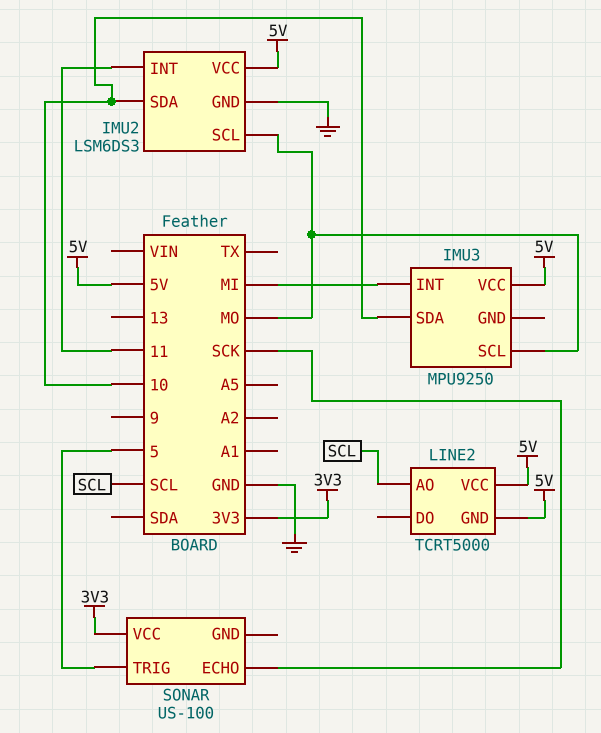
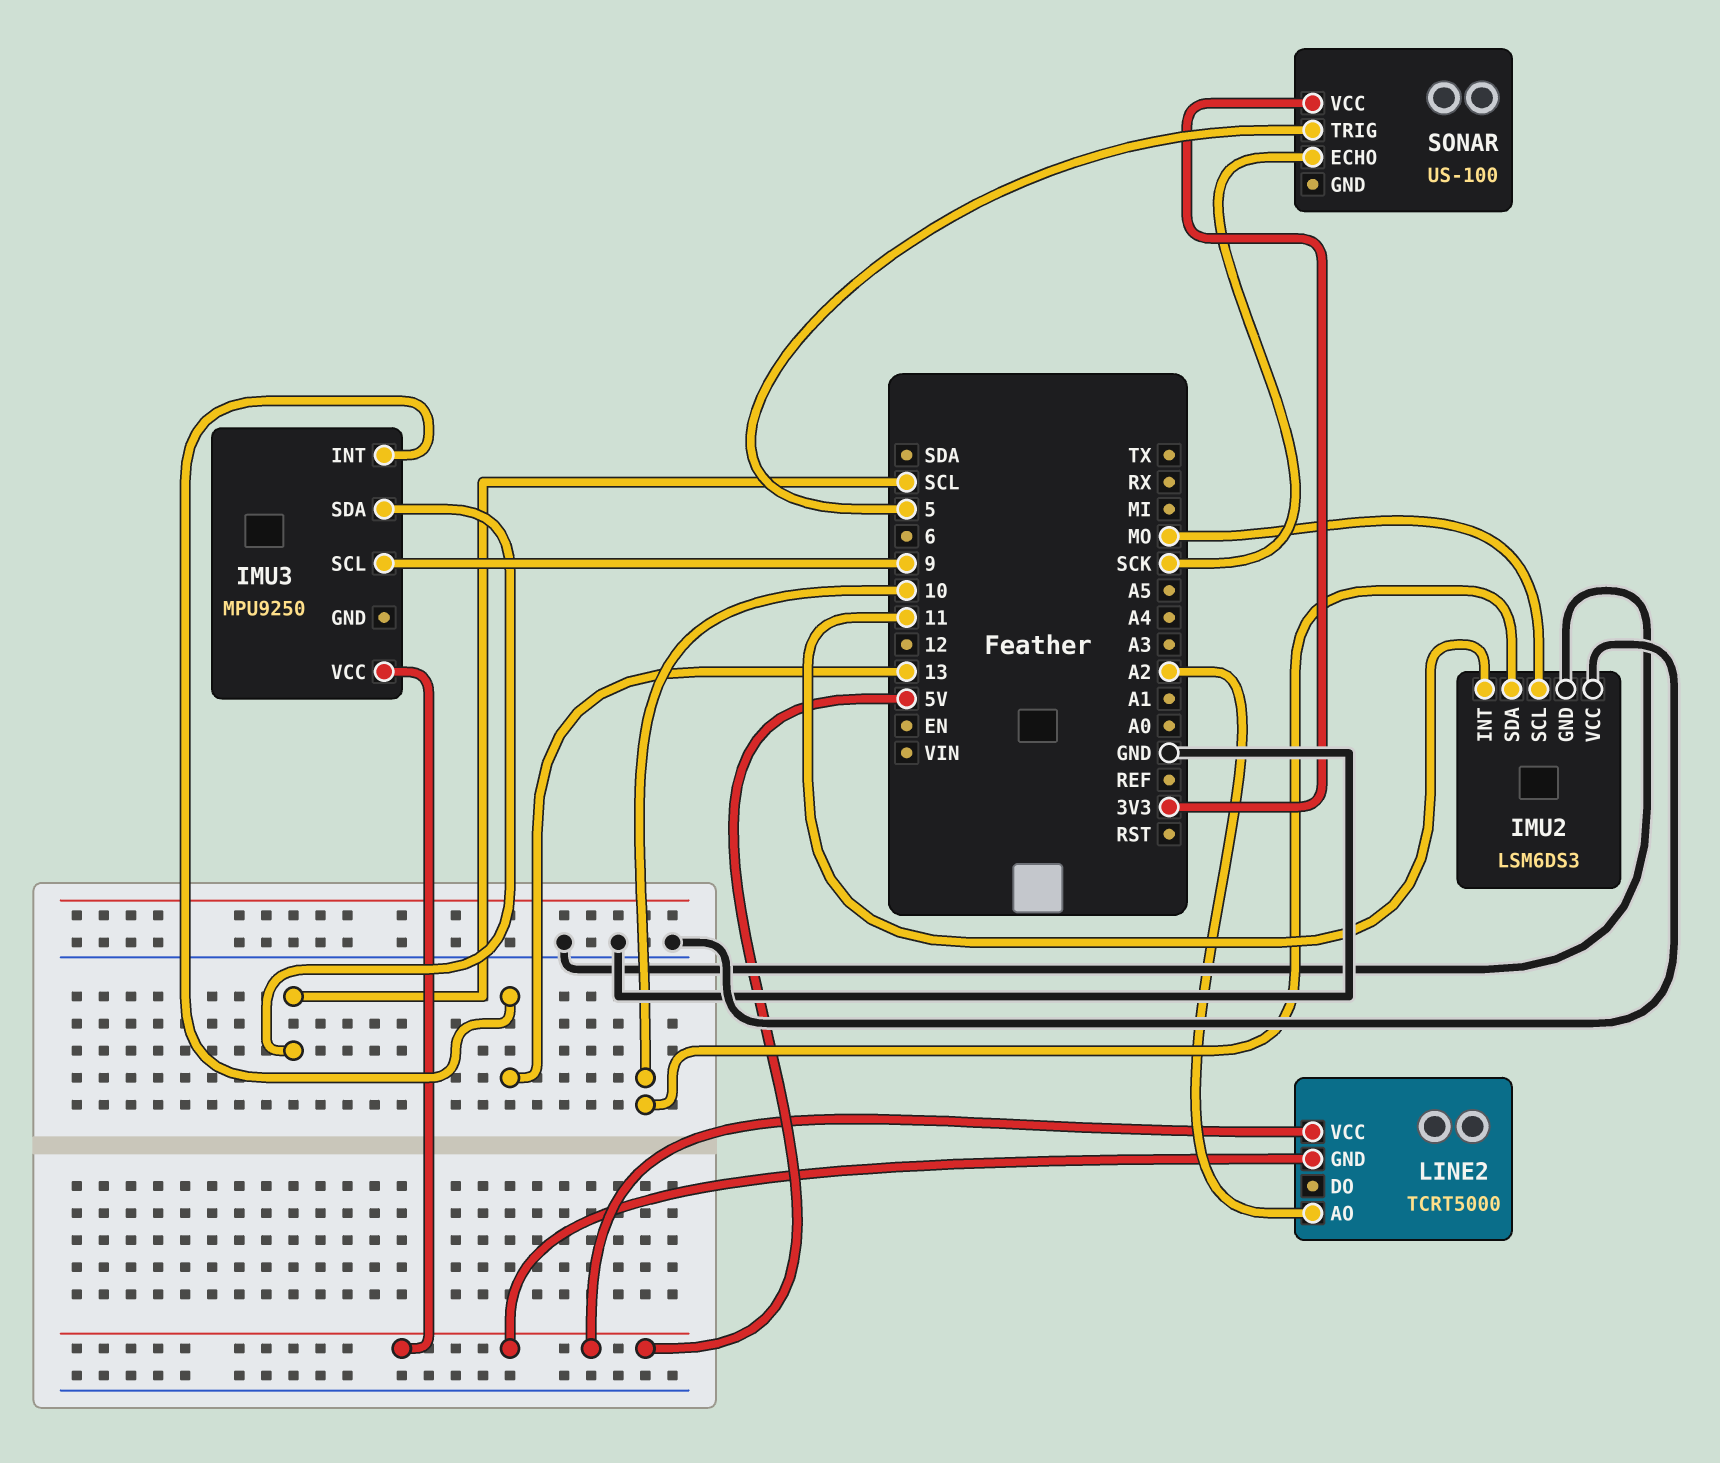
IMU2 pin VCC: 5V -> GND
IMU3 pin INT: MI -> 13
IMU3 pin SCL: MO -> 9
IMU3 pin SDA: 10 -> SCL
LINE2 pin AO: SCL -> A2

